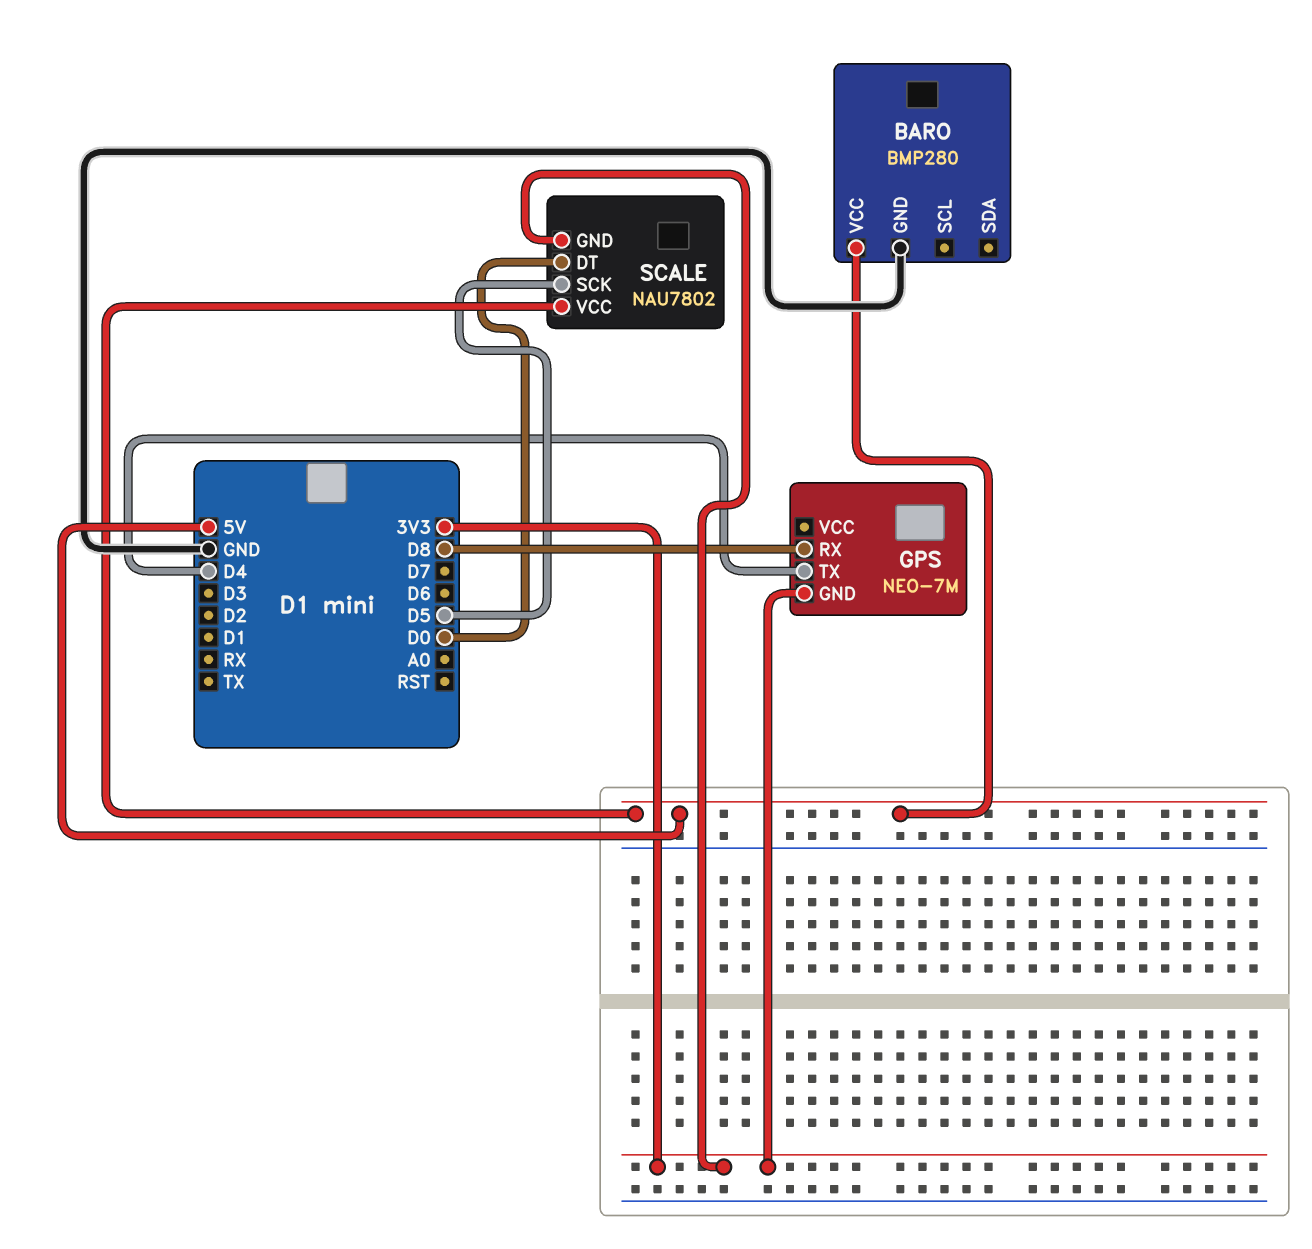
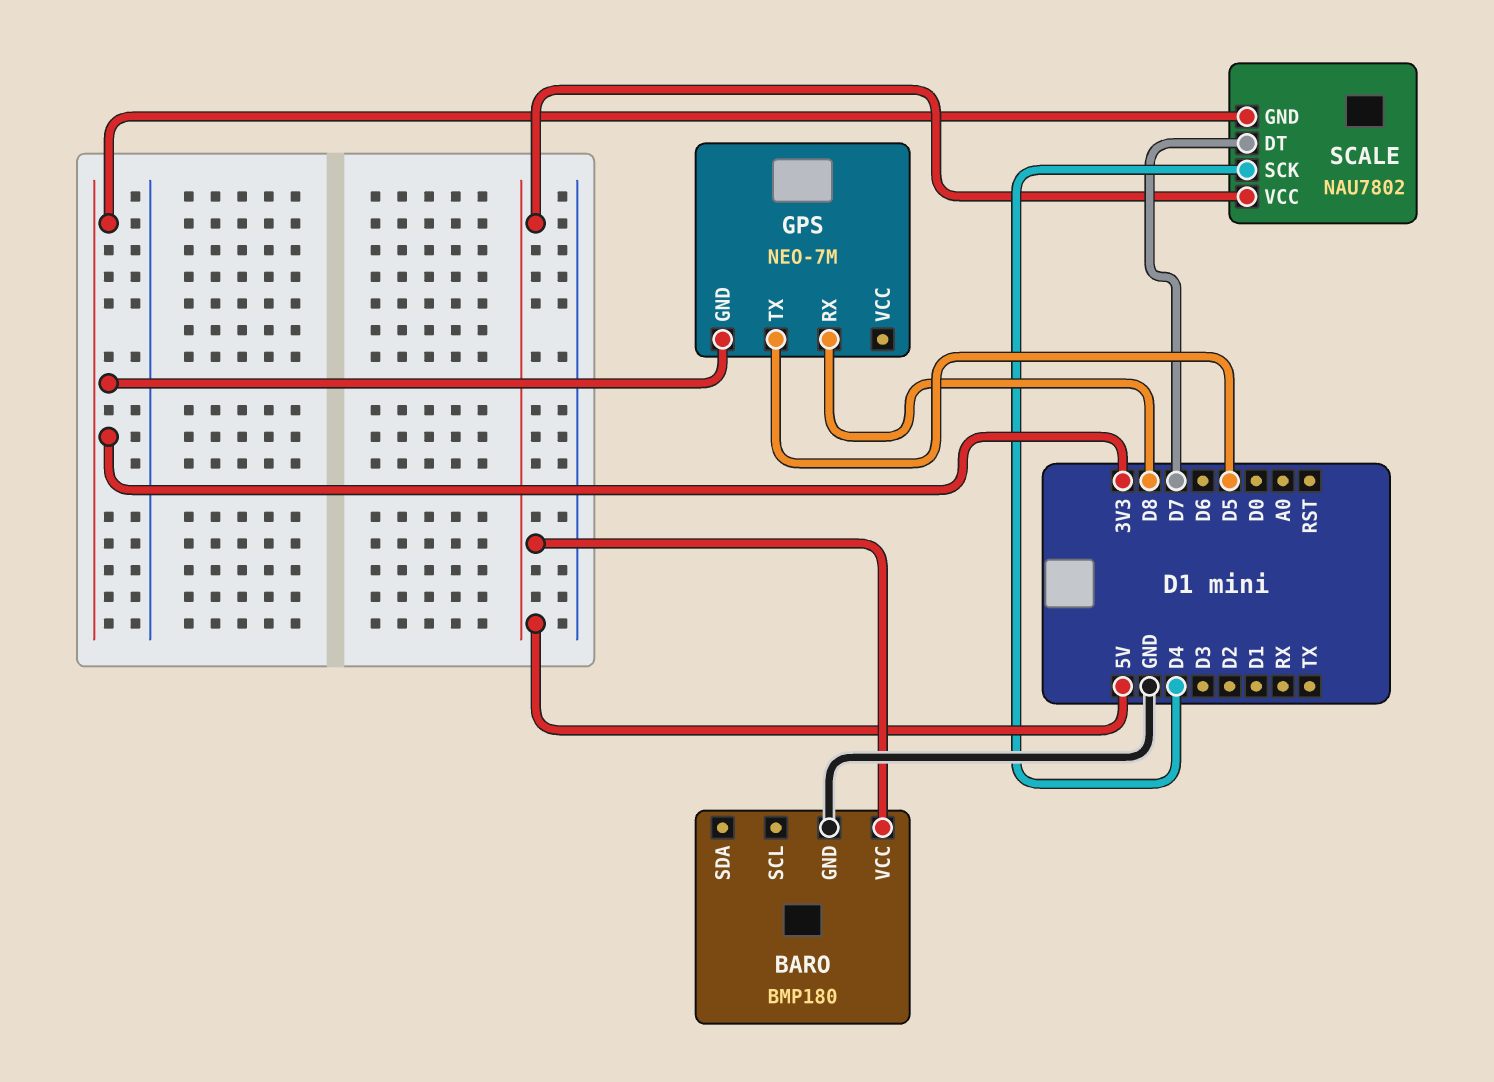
BARO: BMP280 -> BMP180
GPS pin TX: D4 -> D5
SCALE pin DT: D0 -> D7
SCALE pin SCK: D5 -> D4

